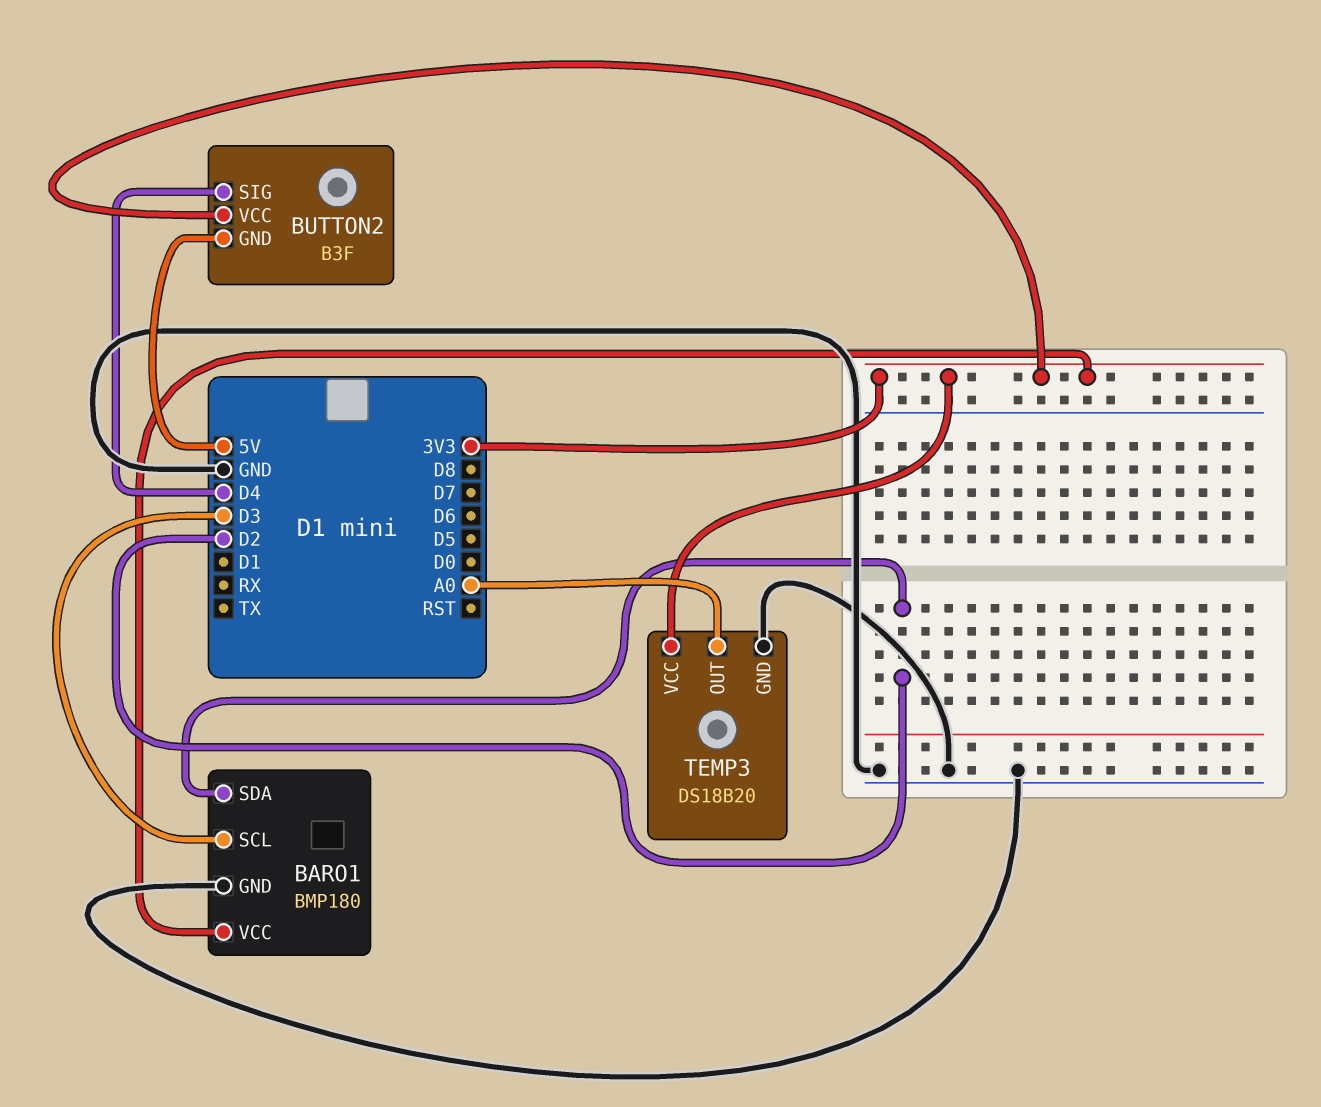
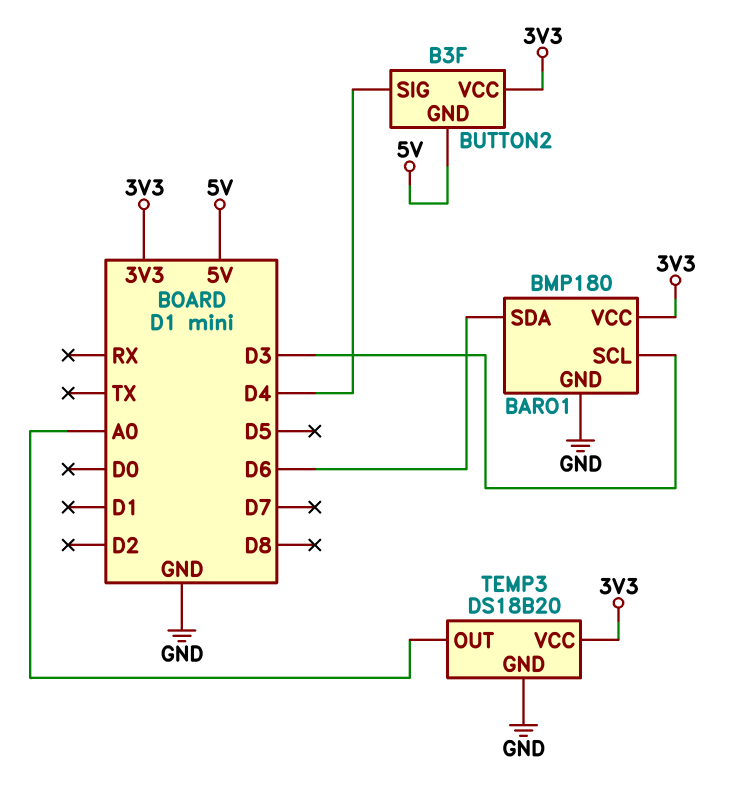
BARO1 pin SDA: D2 -> D6

